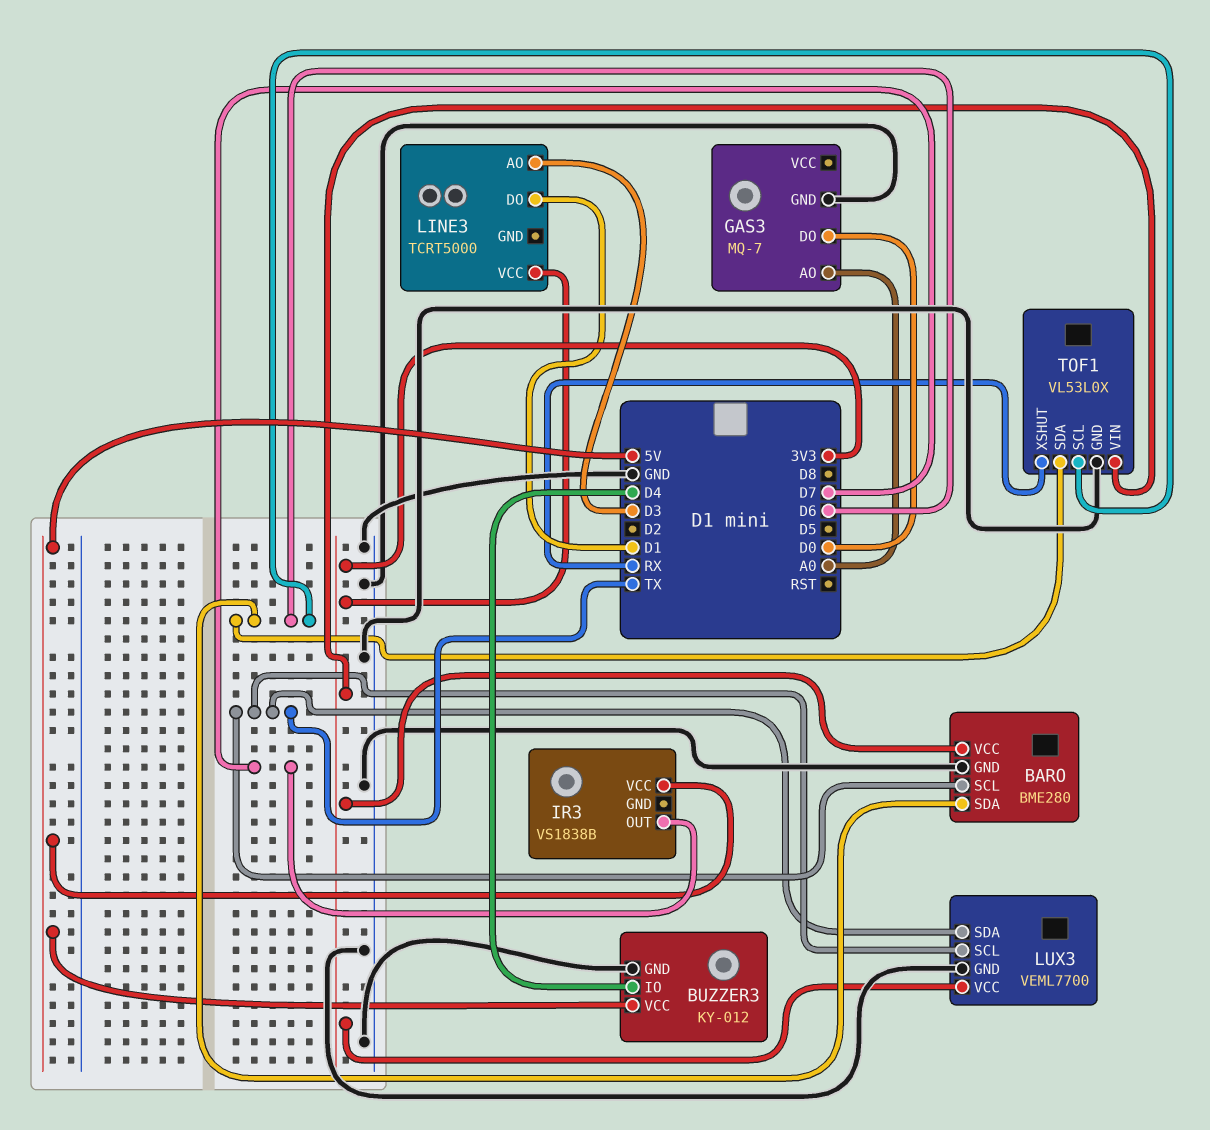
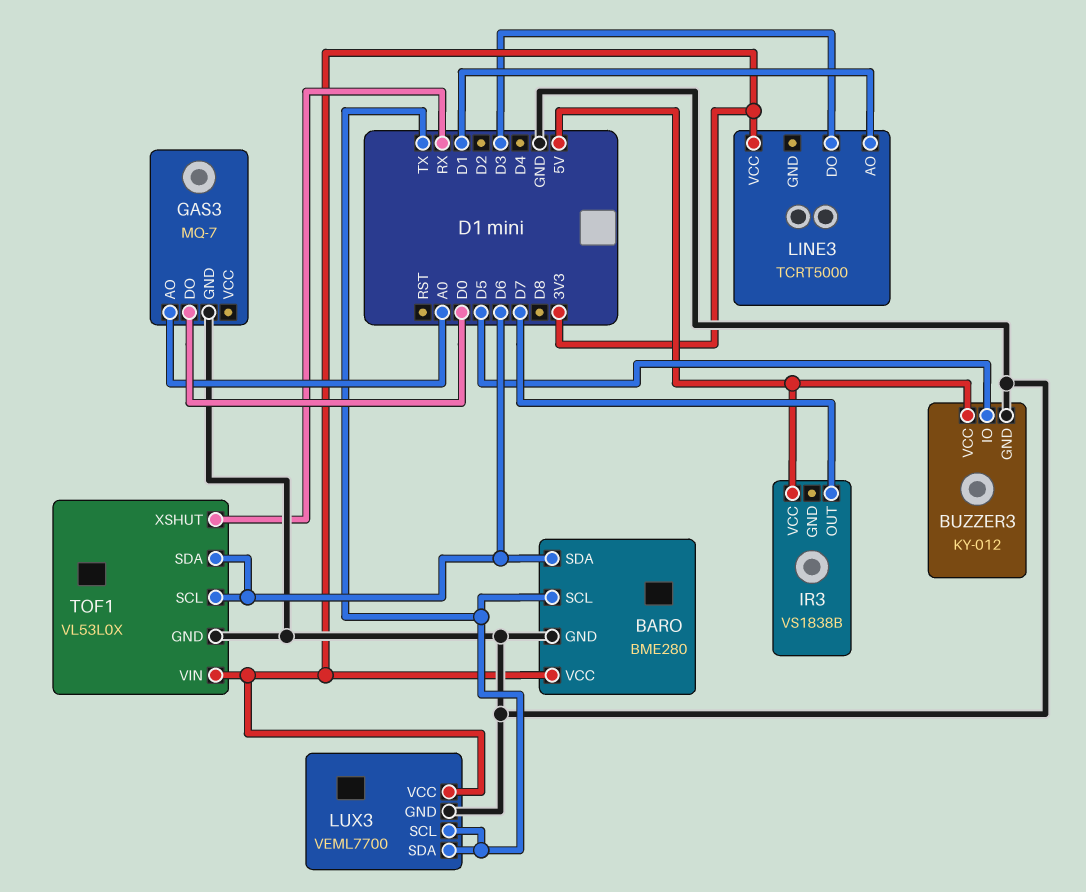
BUZZER3 pin IO: D4 -> D5
LINE3 pin AO: D3 -> D1
LINE3 pin DO: D1 -> D3

